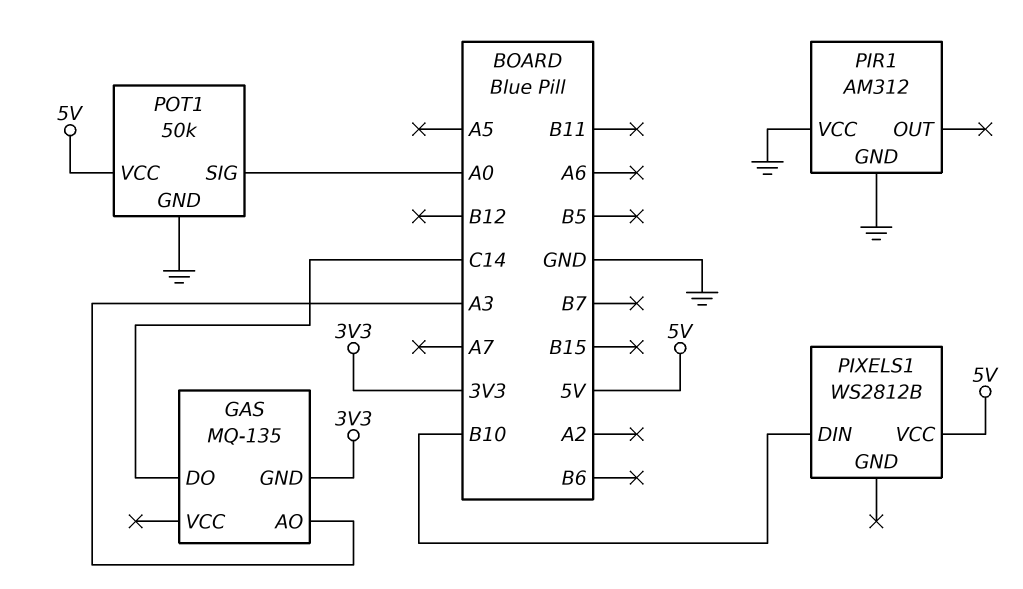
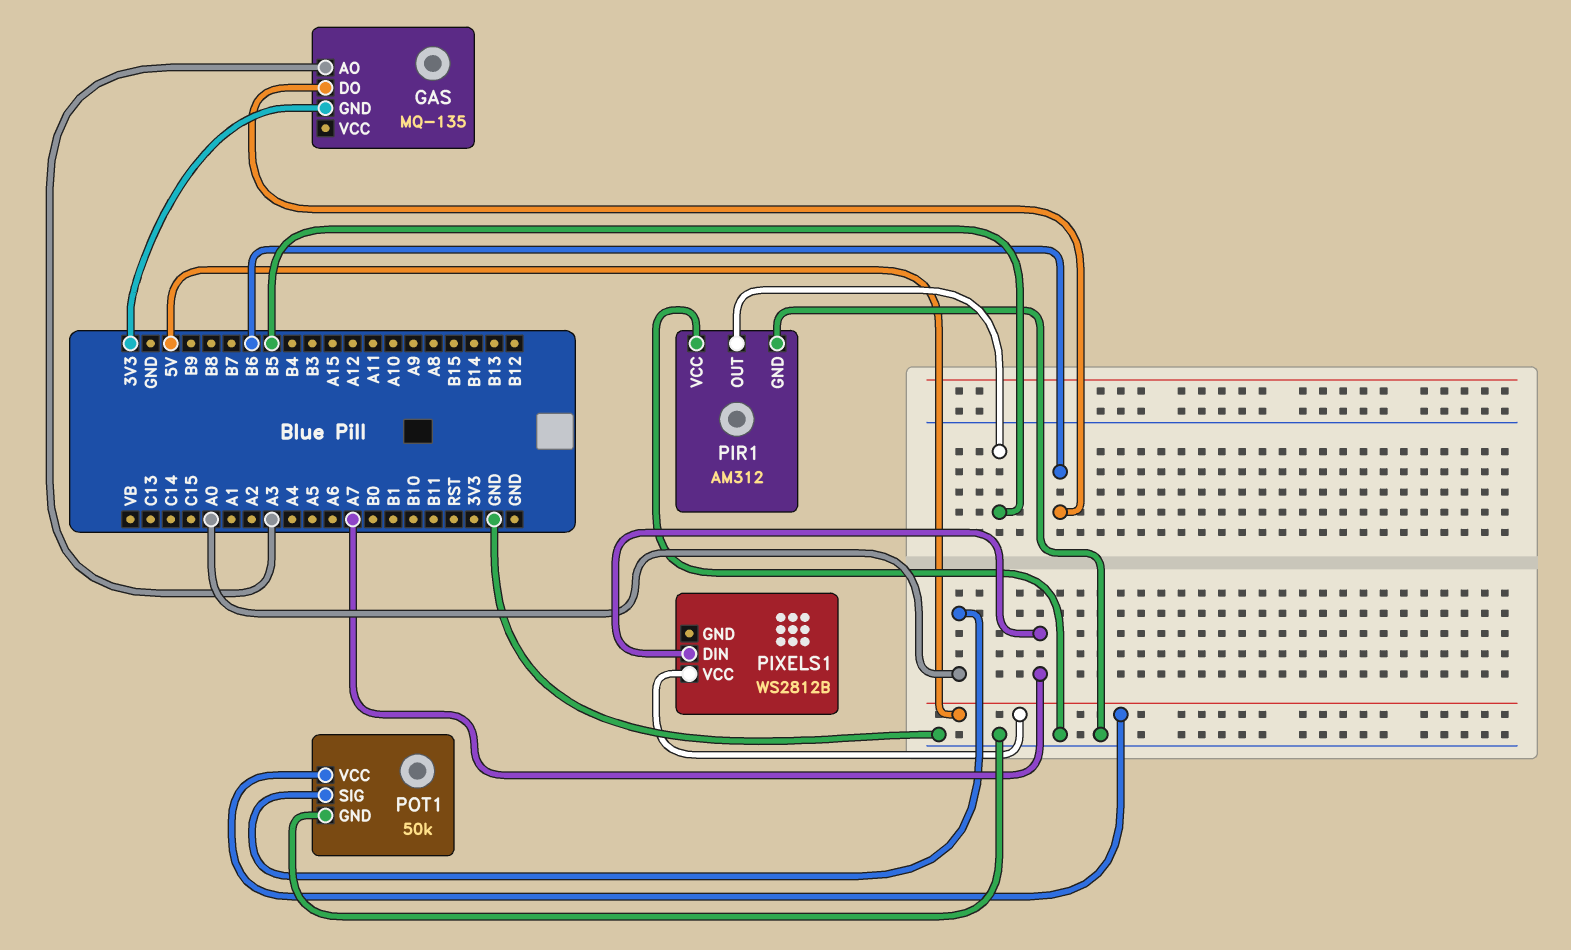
GAS pin DO: C14 -> B6
PIR1 pin OUT: none -> B5
PIXELS1 pin DIN: B10 -> A7

